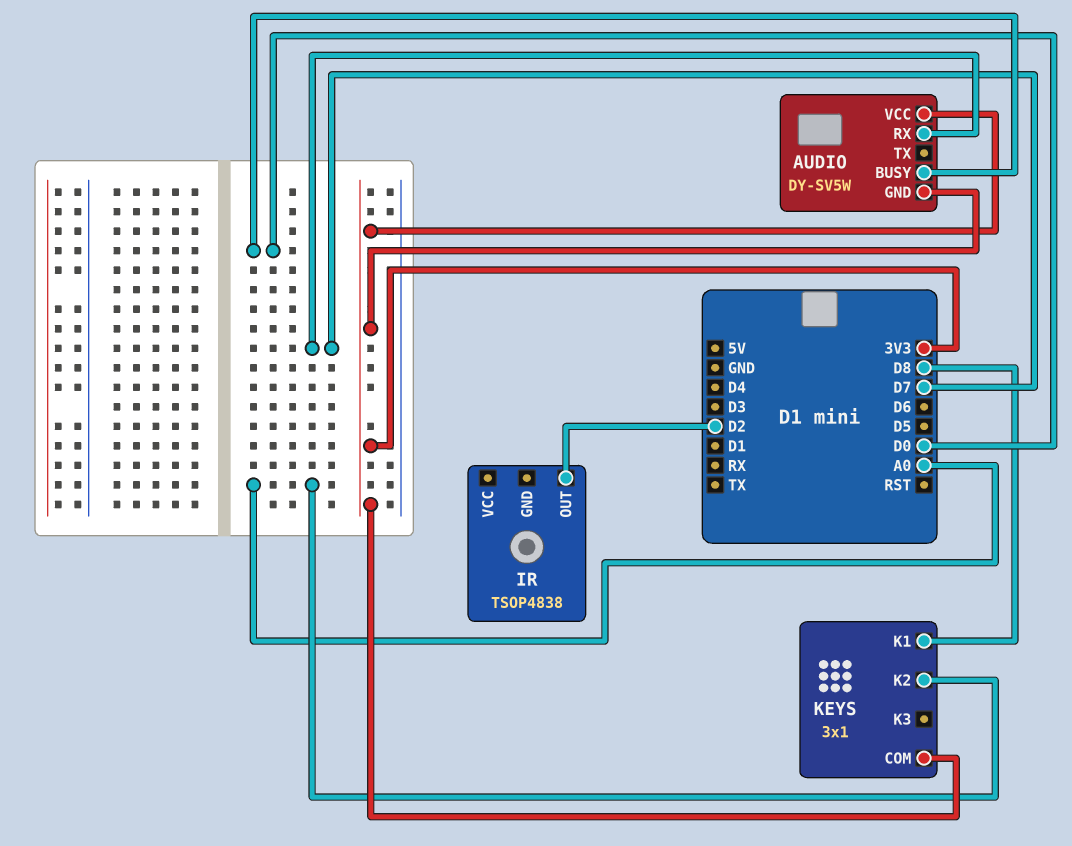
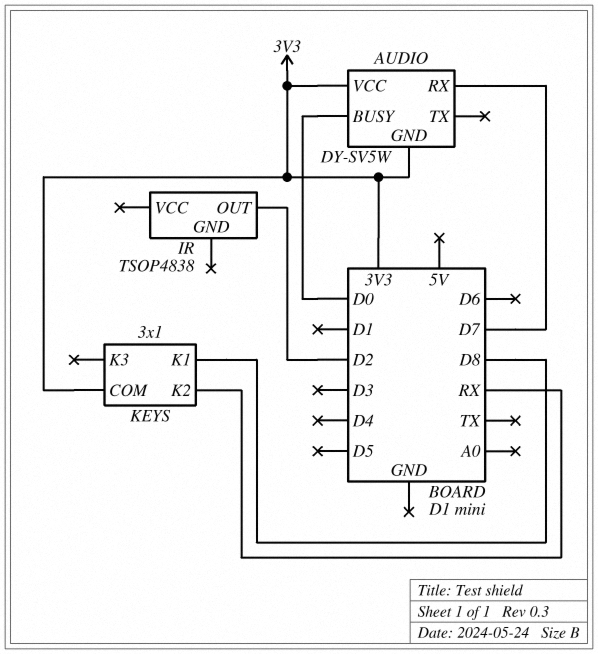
KEYS pin K2: A0 -> RX

